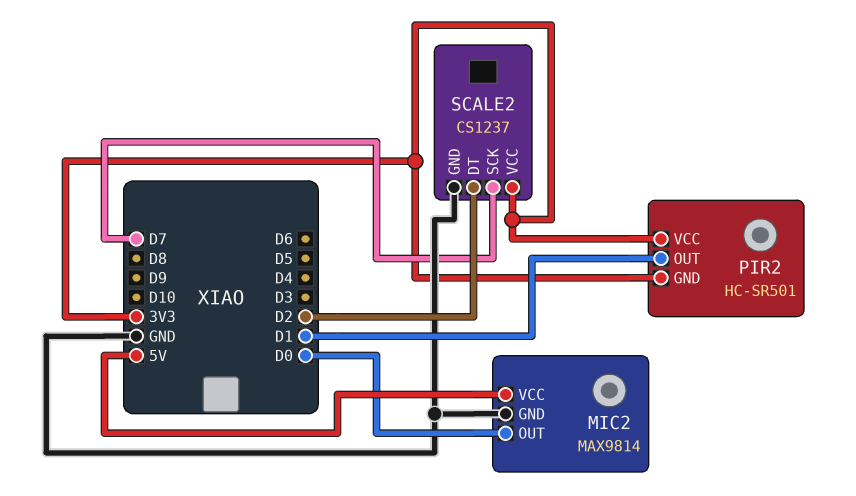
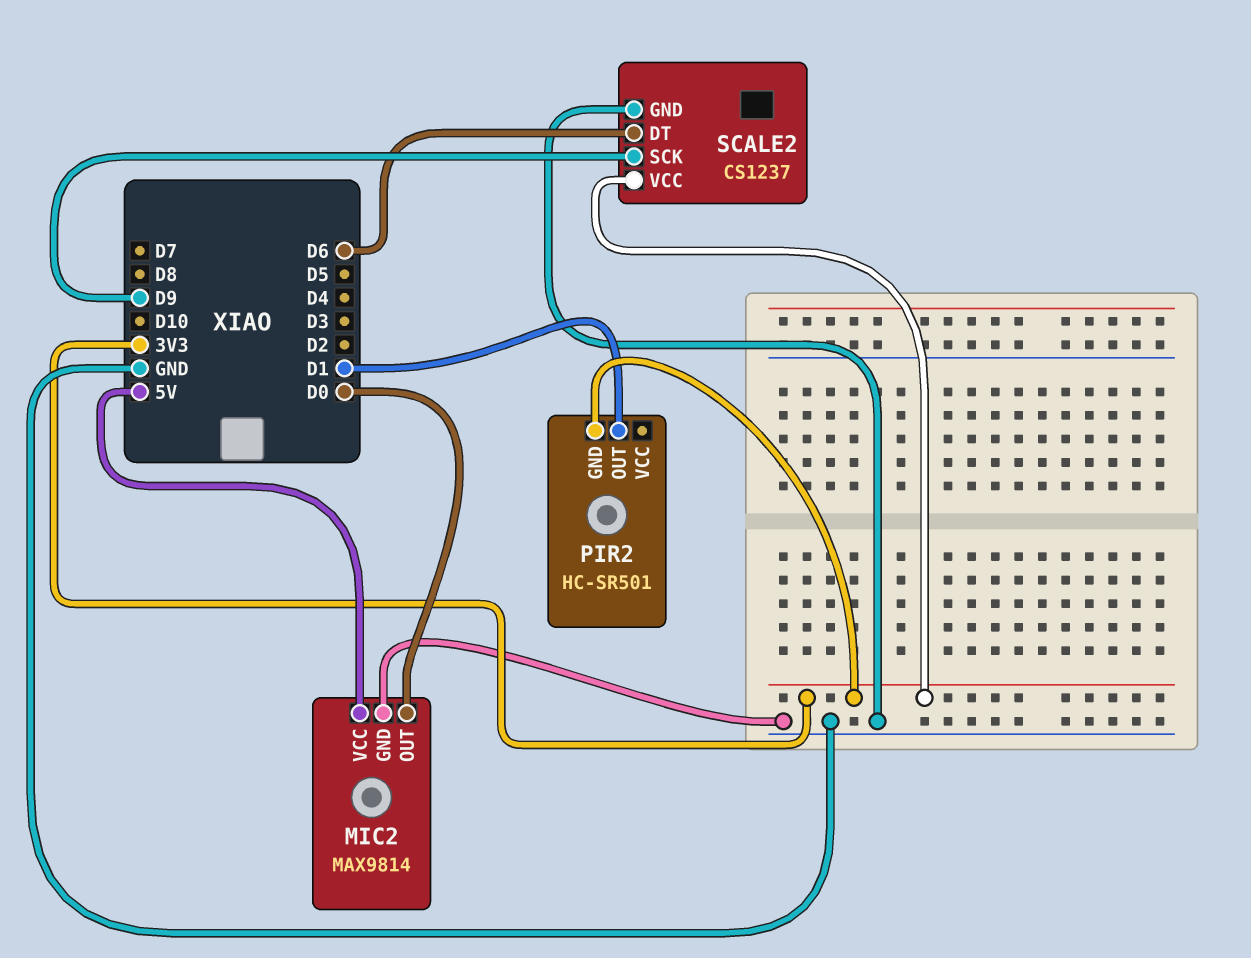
PIR2 pin VCC: 3V3 -> none
SCALE2 pin DT: D2 -> D6
SCALE2 pin SCK: D7 -> D9

